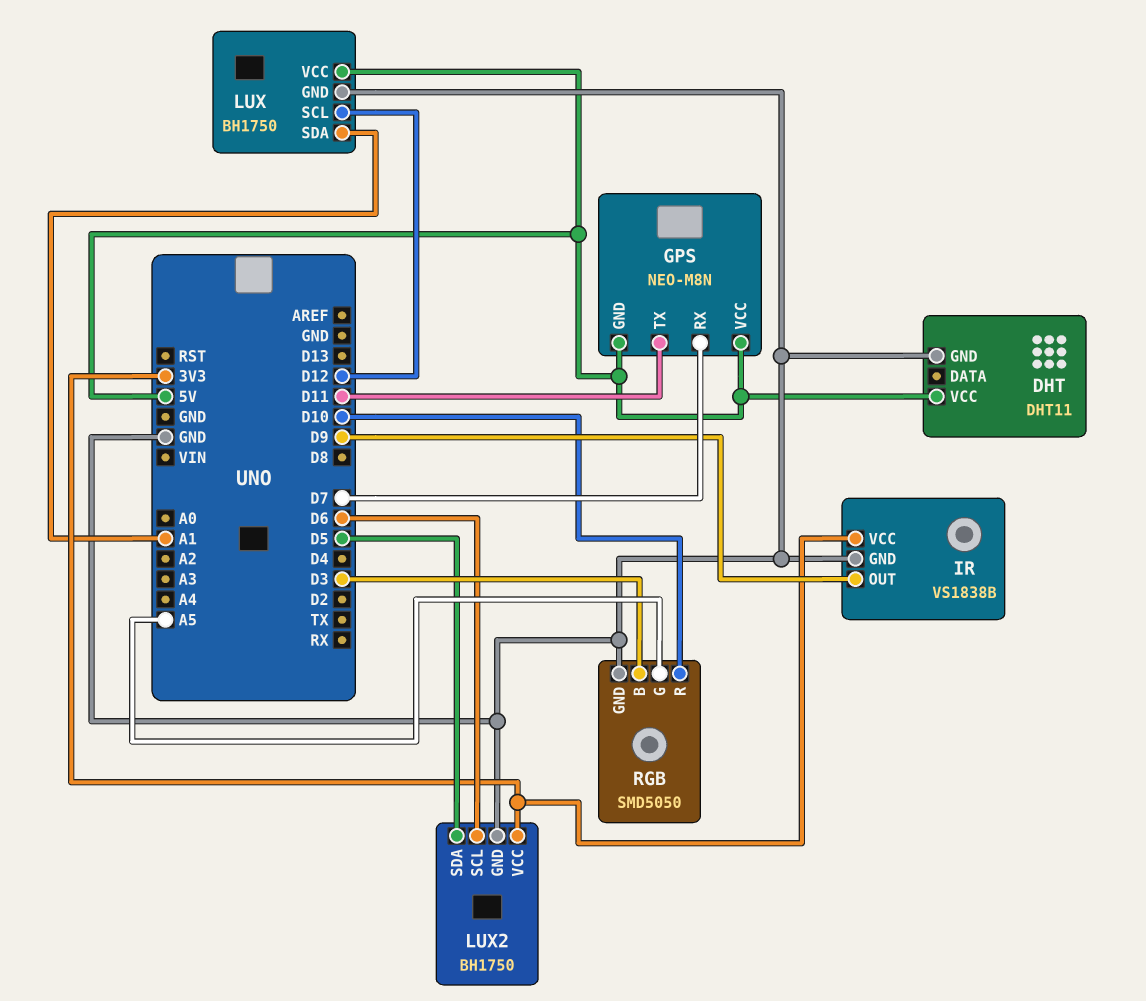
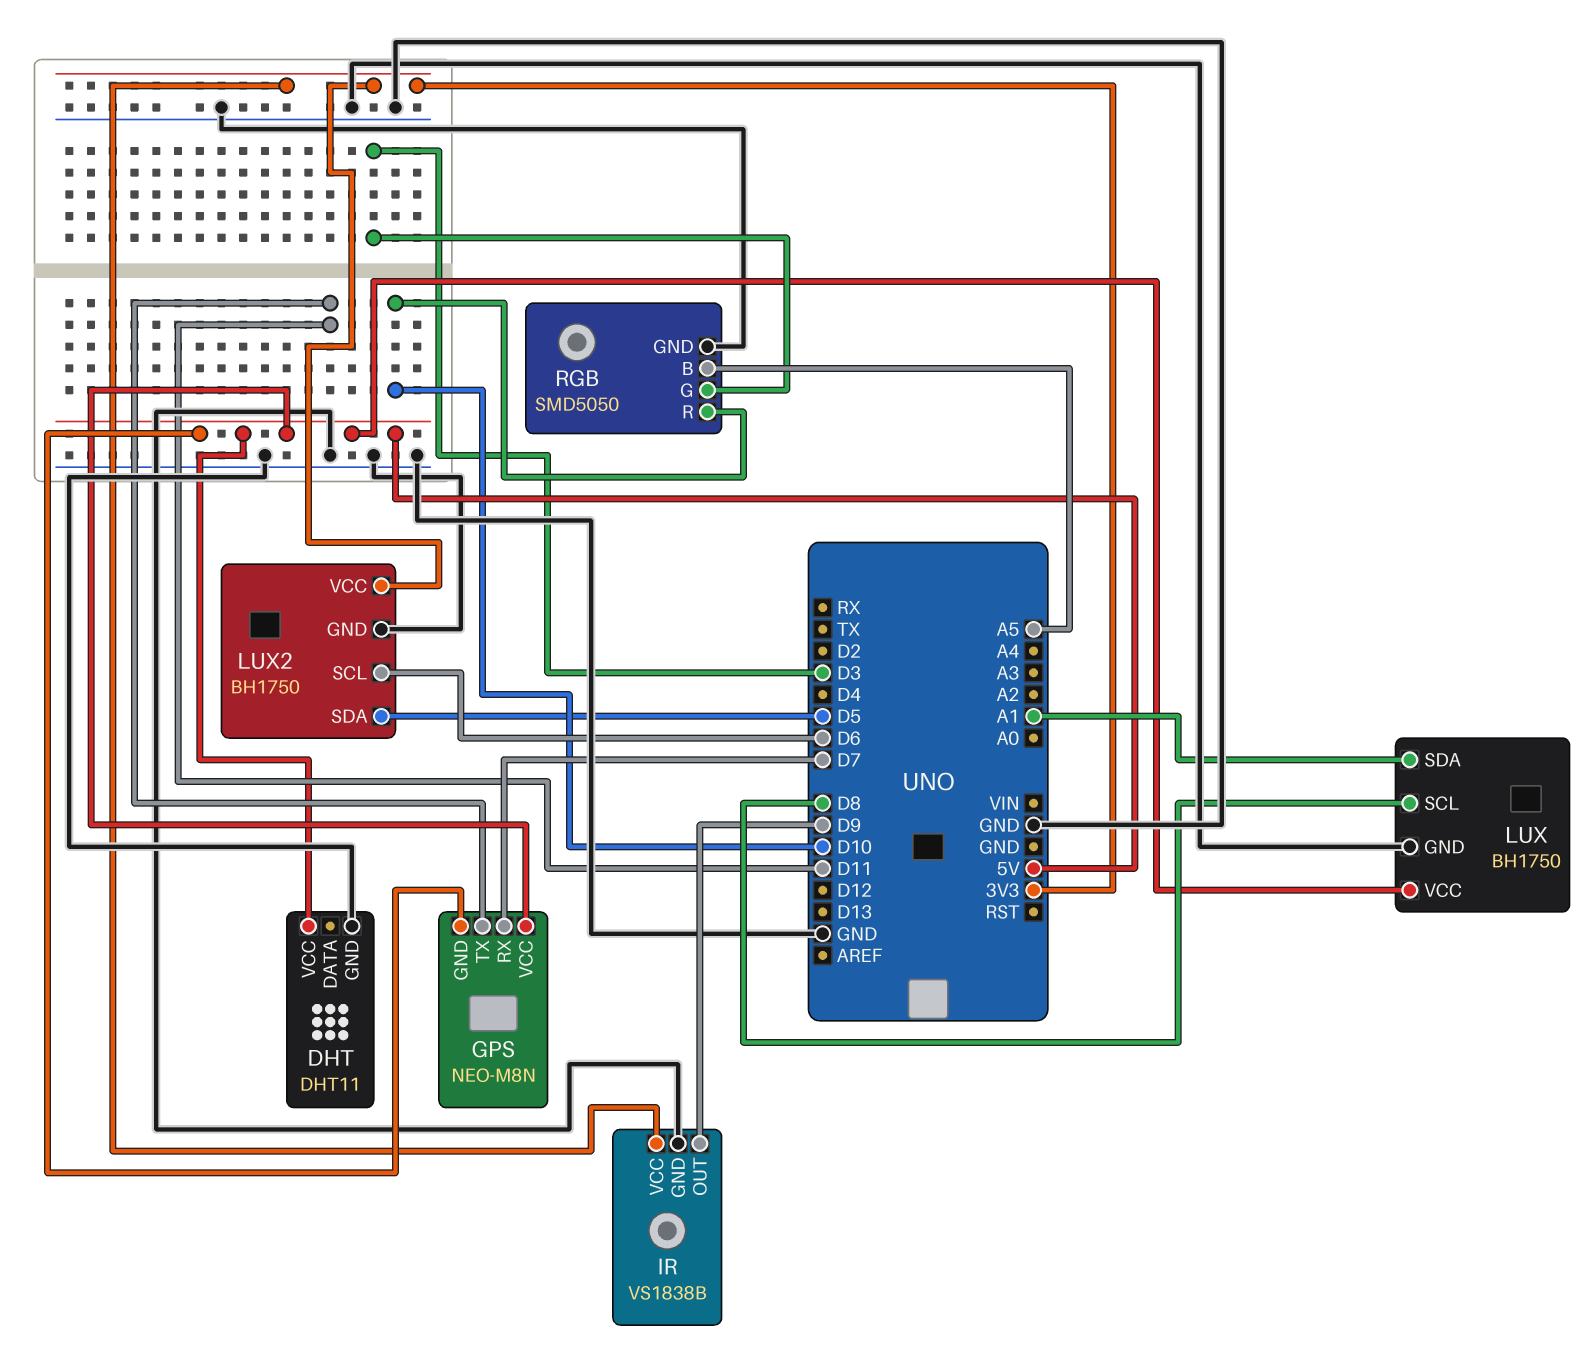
LUX pin SCL: D12 -> D8
RGB pin B: D3 -> A5
RGB pin G: A5 -> D3

